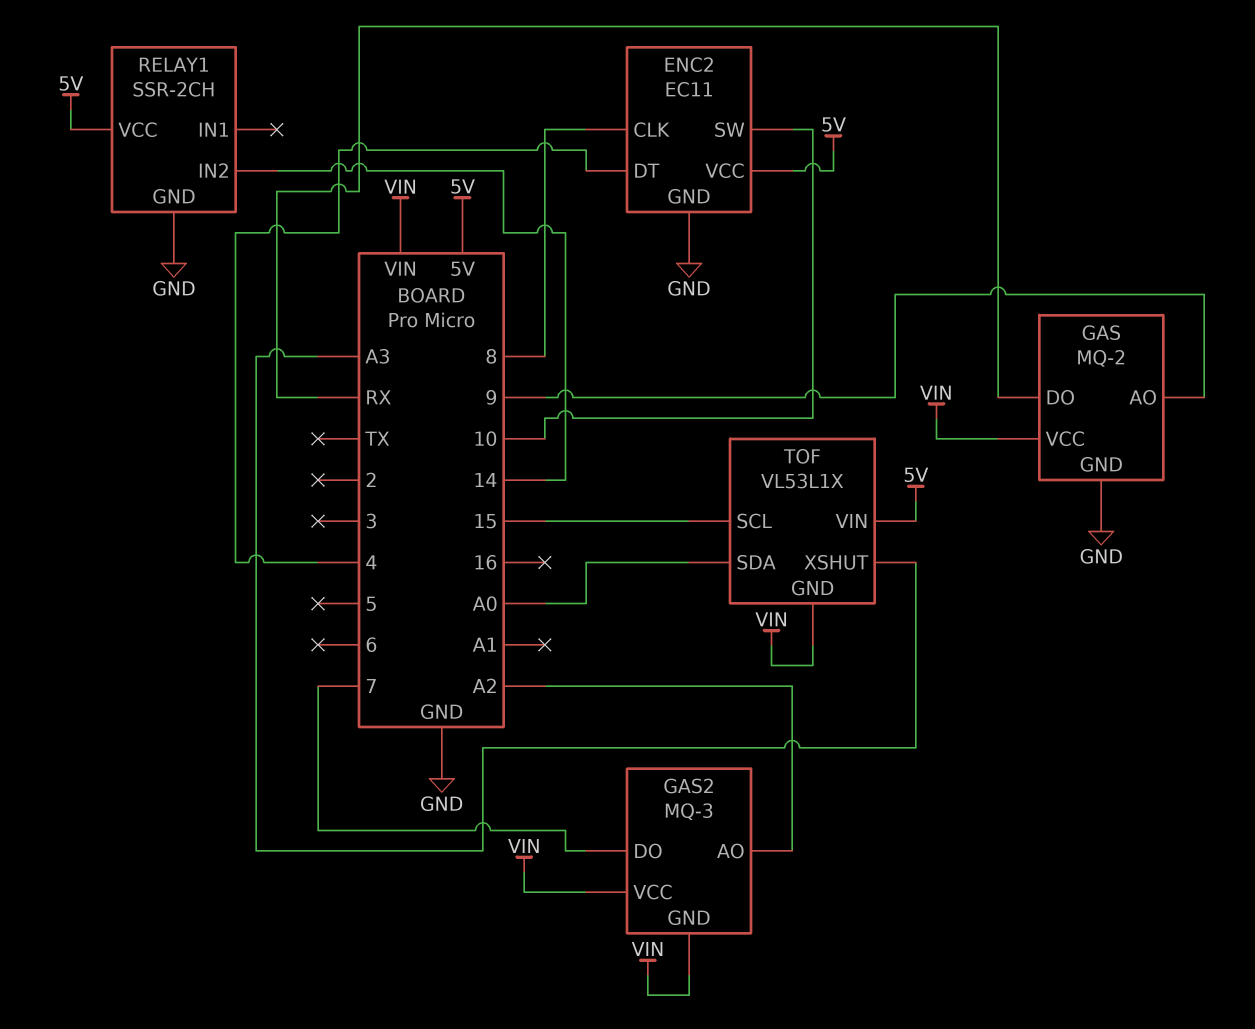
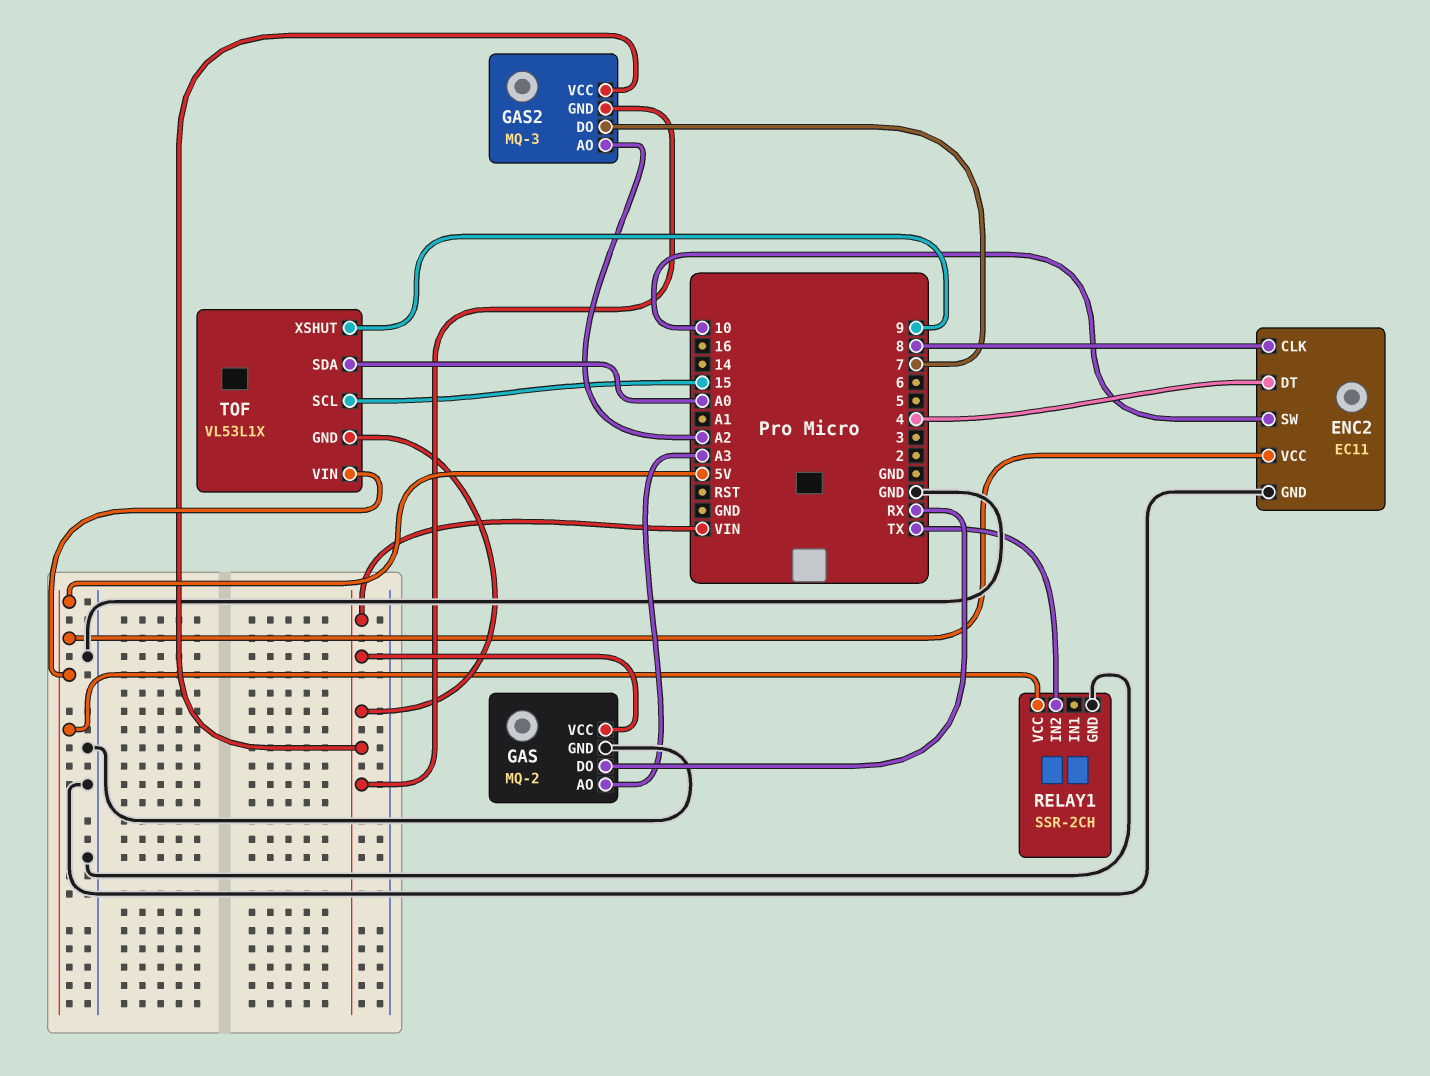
GAS pin AO: 9 -> A3
RELAY1 pin IN2: 14 -> TX
TOF pin XSHUT: A3 -> 9

